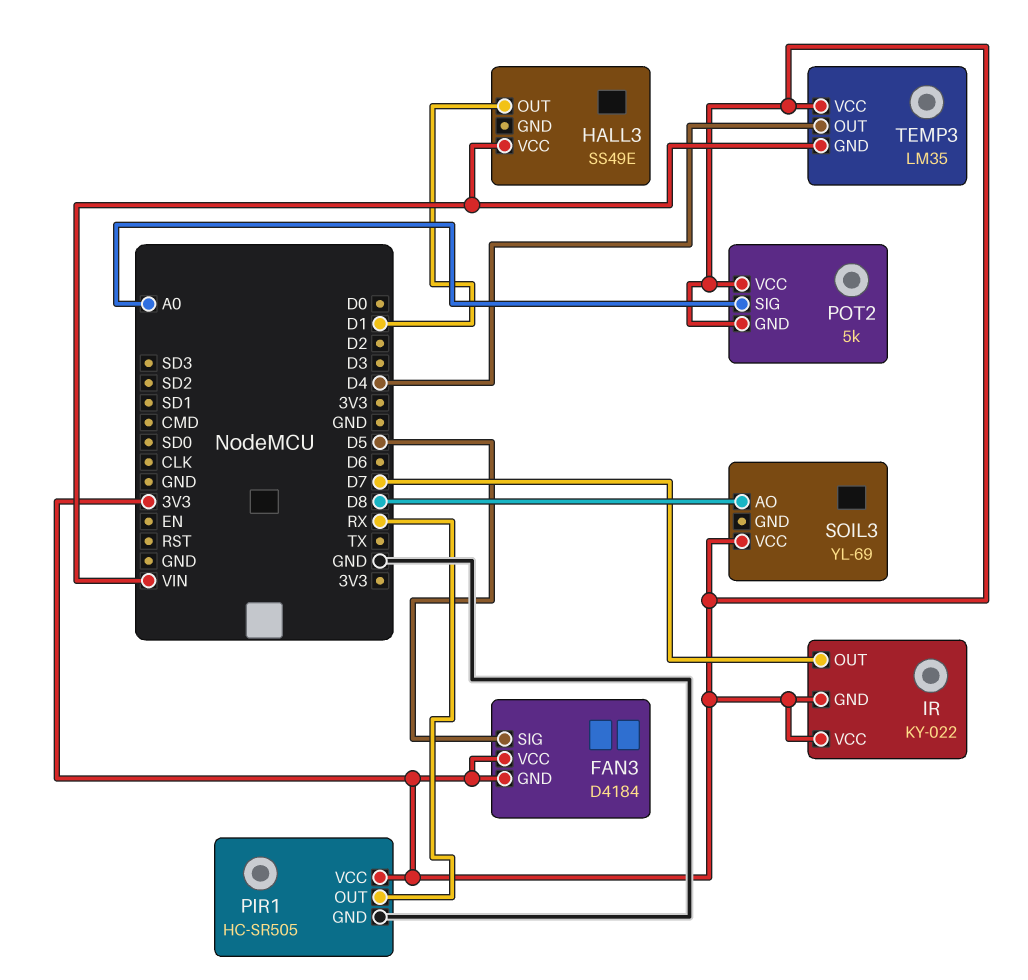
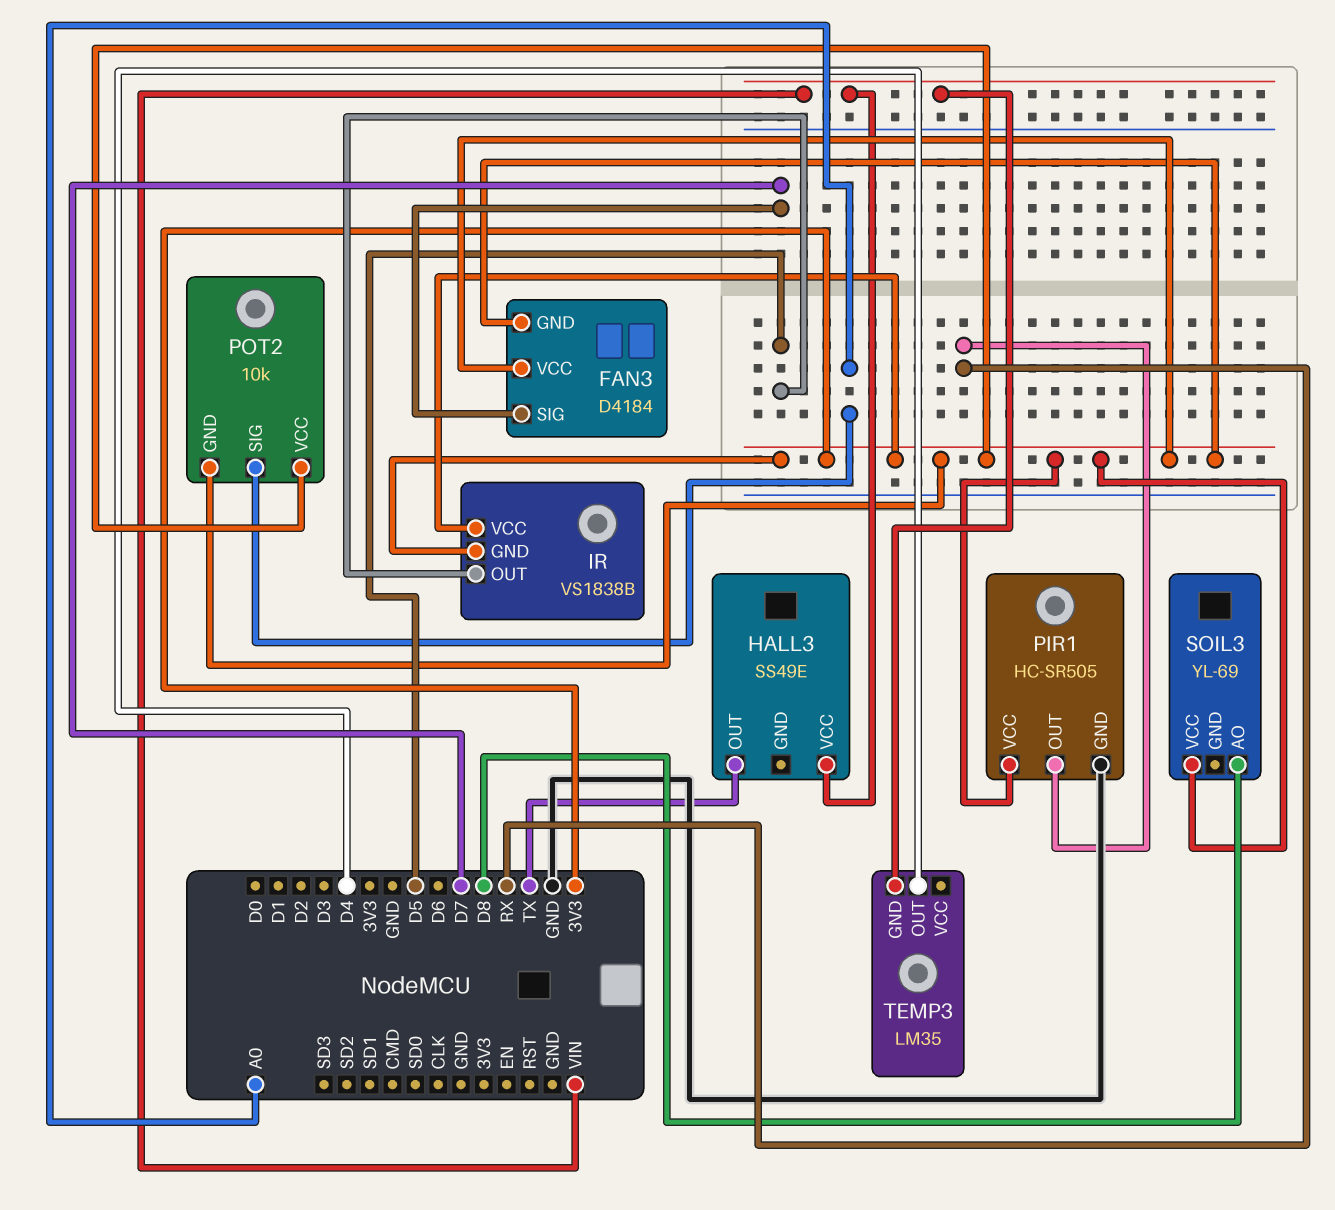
FAN3 pin SIG: D5 -> D7
HALL3 pin OUT: D1 -> TX
IR: KY-022 -> VS1838B
IR pin OUT: D7 -> D5
POT2: 5k -> 10k
TEMP3 pin VCC: 3V3 -> none

